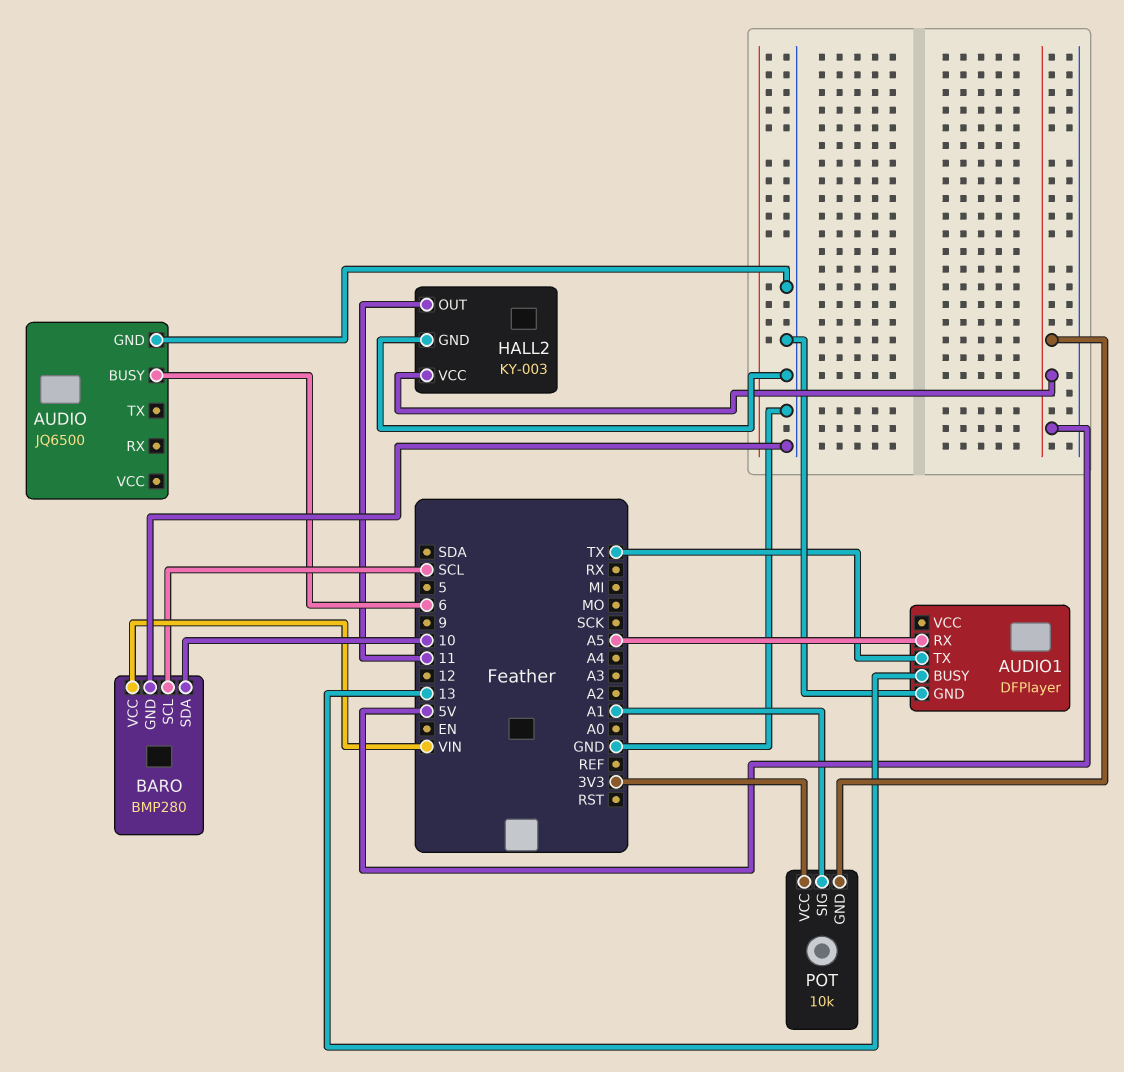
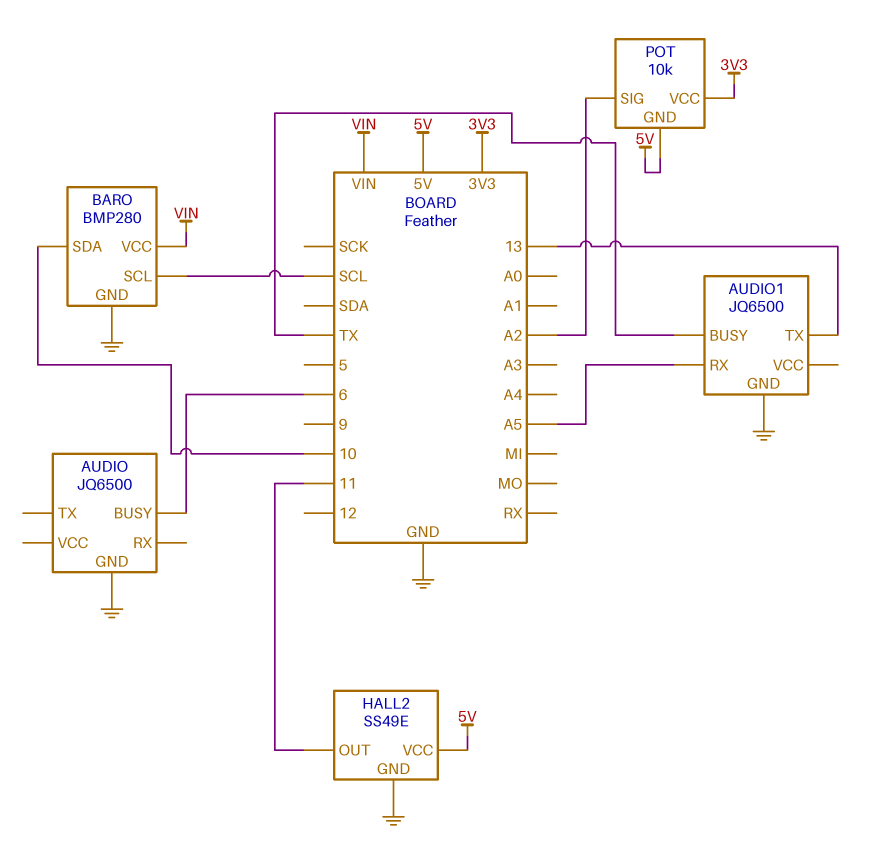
AUDIO1: DFPlayer -> JQ6500
AUDIO1 pin BUSY: 13 -> TX
AUDIO1 pin TX: TX -> 13
HALL2: KY-003 -> SS49E
POT pin SIG: A1 -> A2

